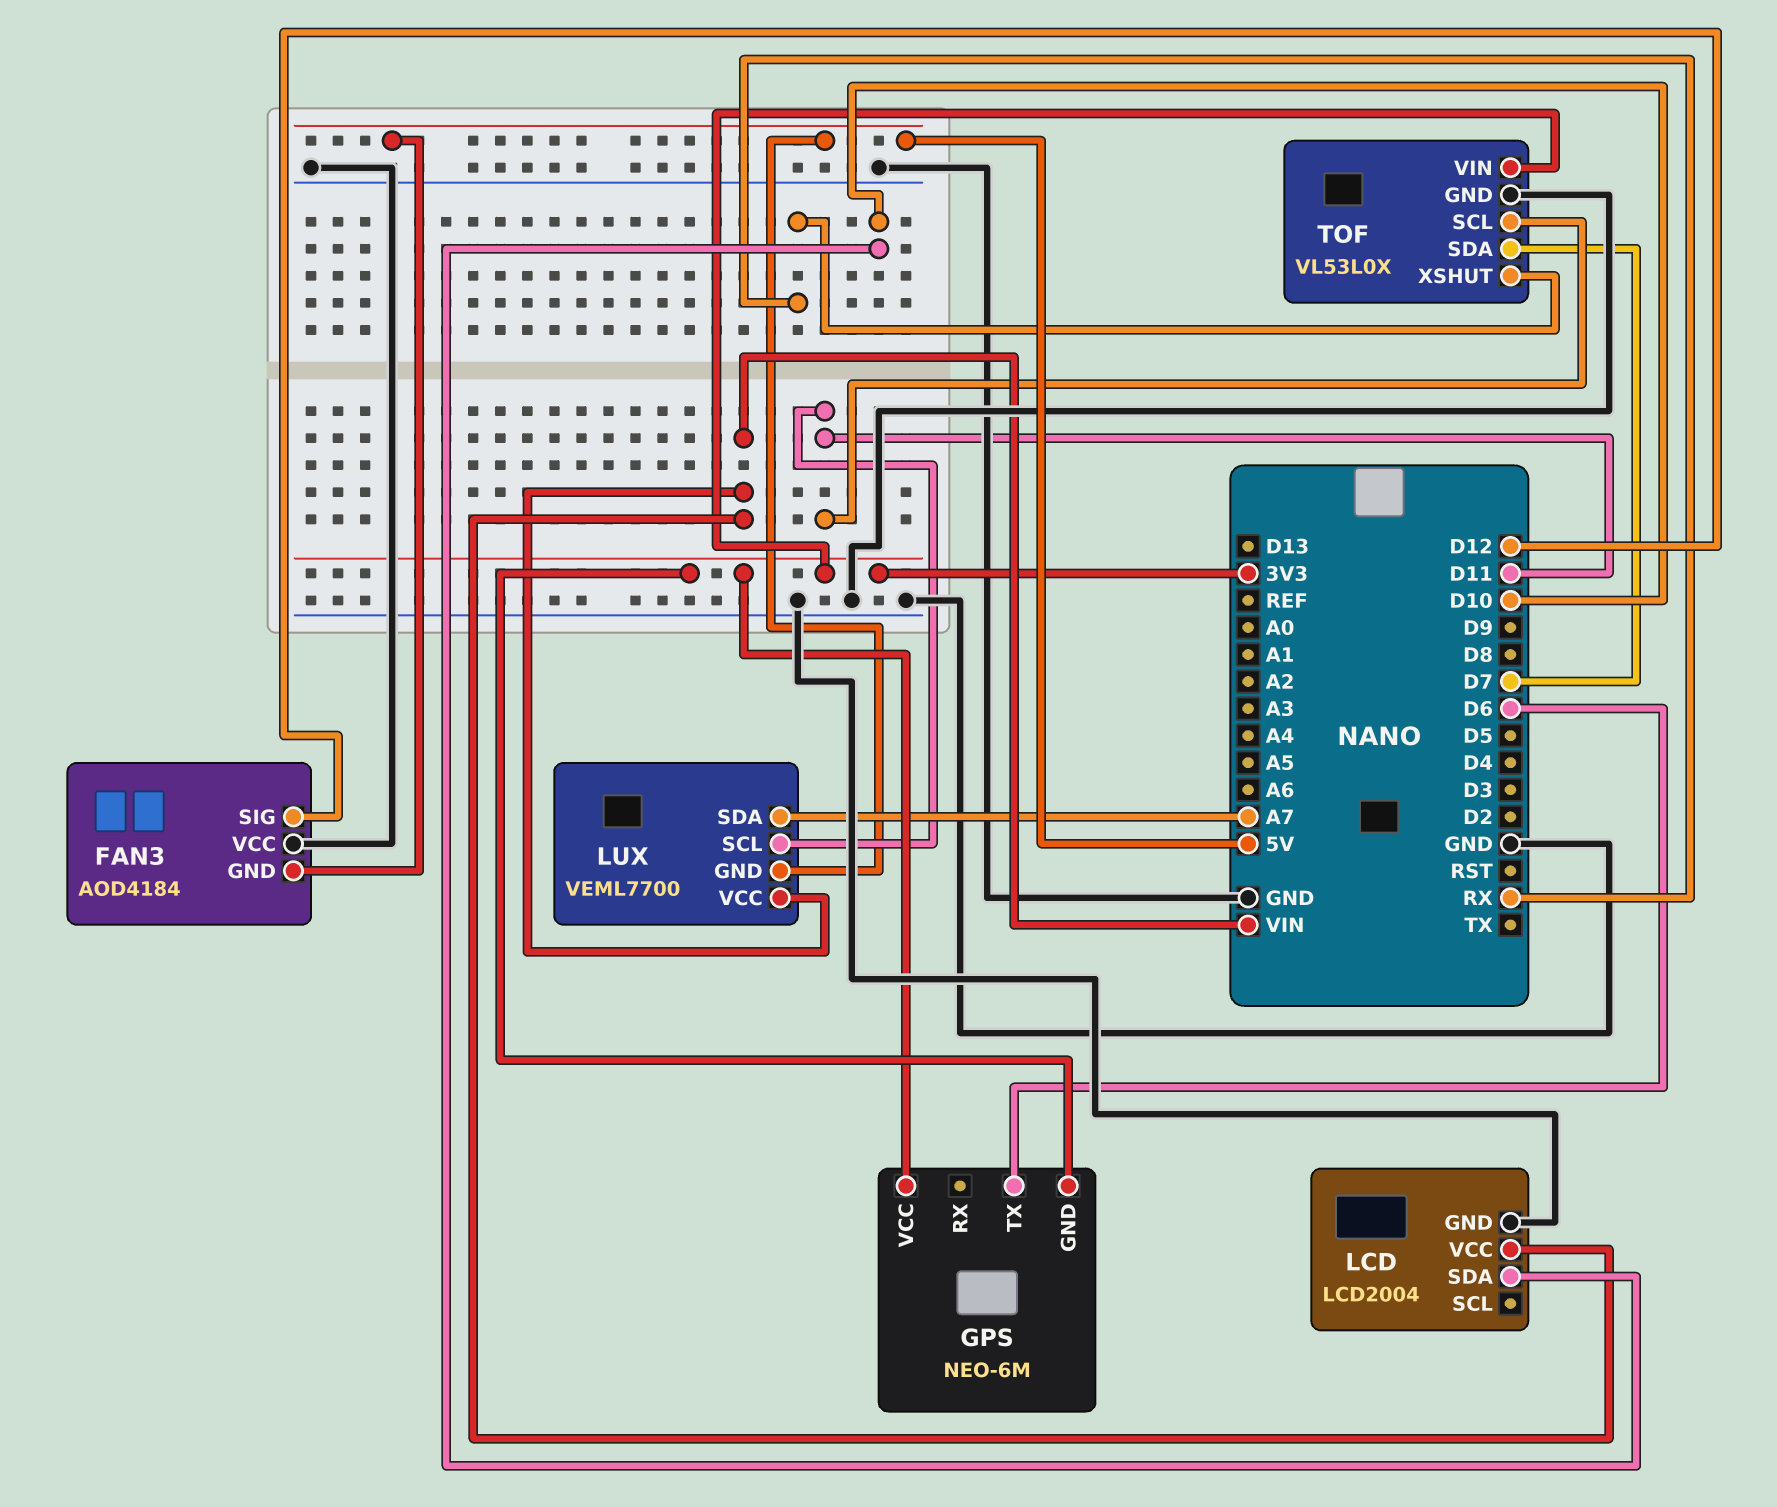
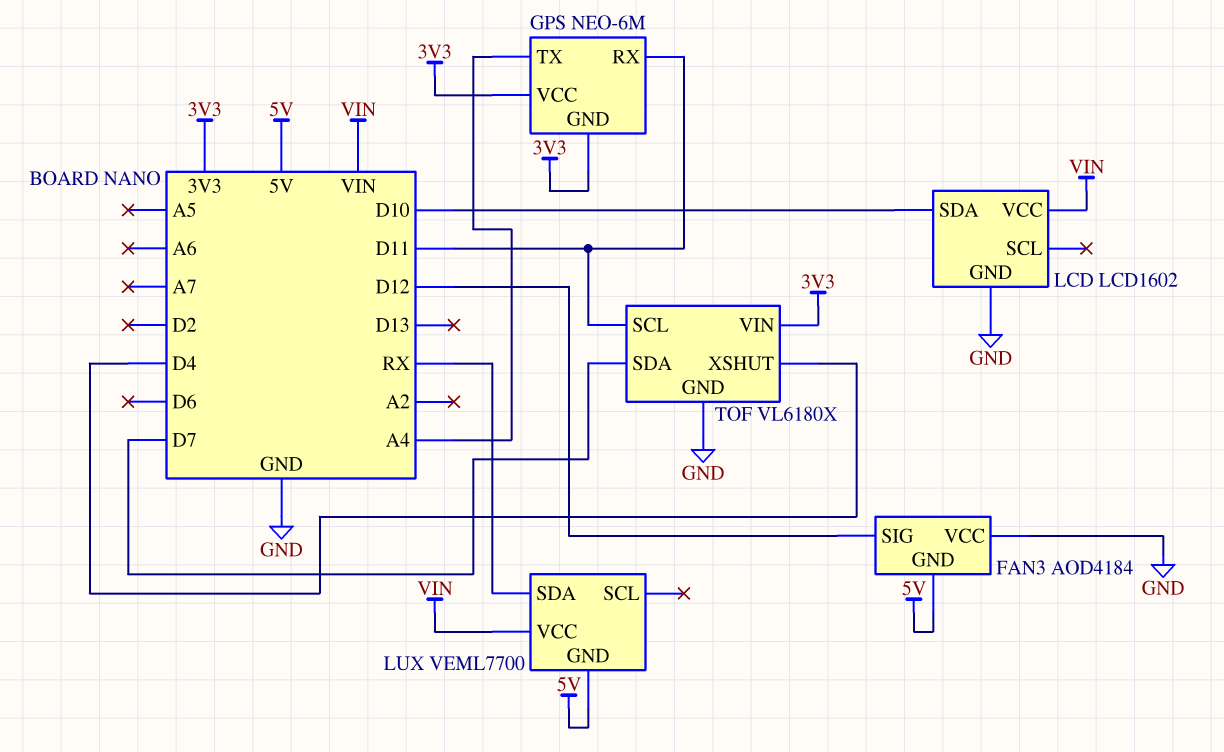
GPS pin RX: none -> D11
GPS pin TX: D6 -> A4
LCD: LCD2004 -> LCD1602
LUX pin SCL: D11 -> none
LUX pin SDA: A7 -> RX
TOF: VL53L0X -> VL6180X
TOF pin XSHUT: RX -> D4

